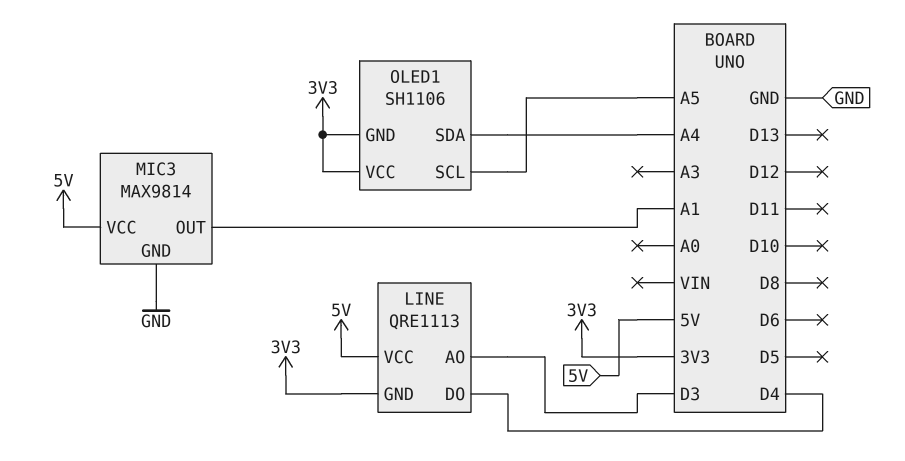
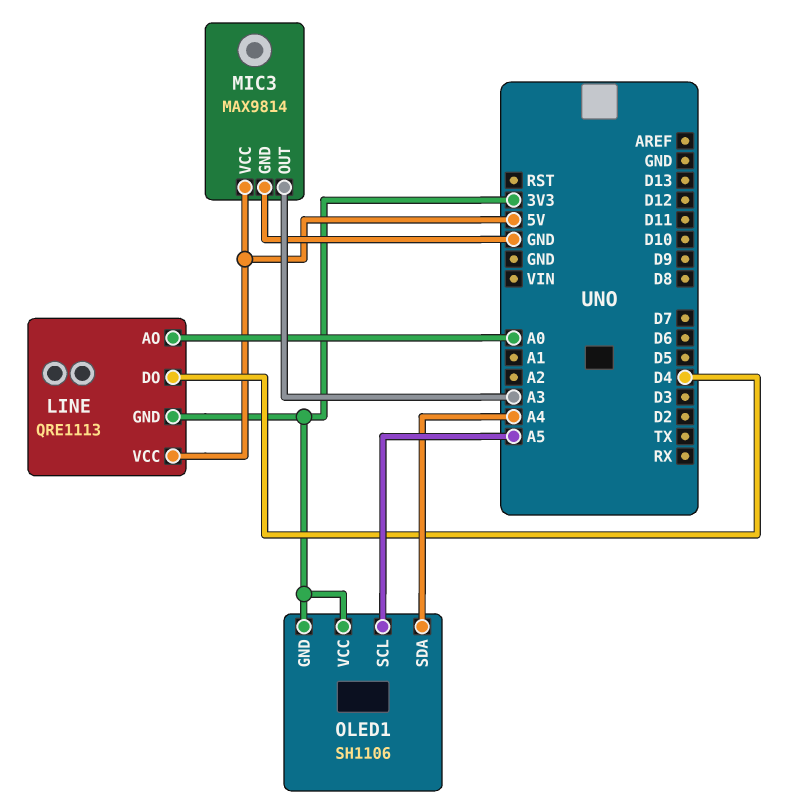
LINE pin AO: D3 -> A0
MIC3 pin OUT: A1 -> A3

